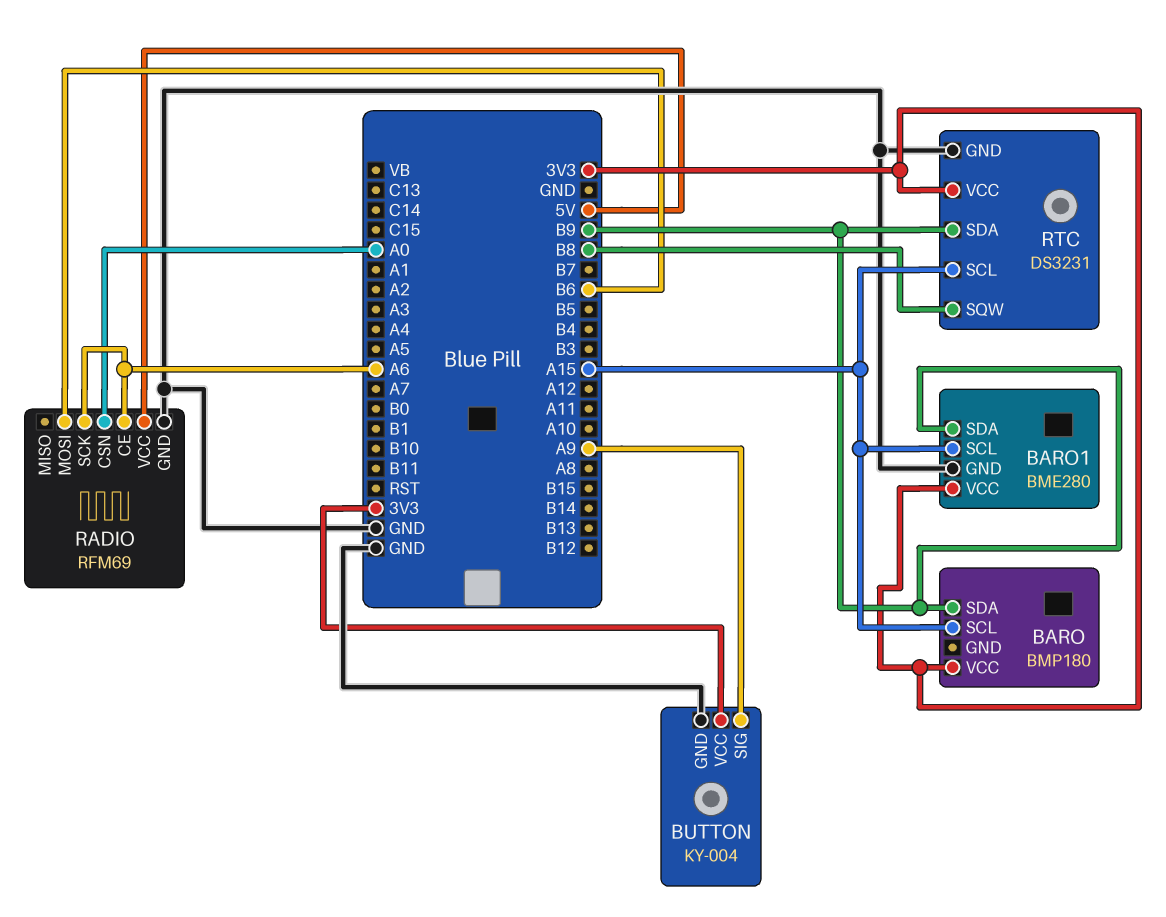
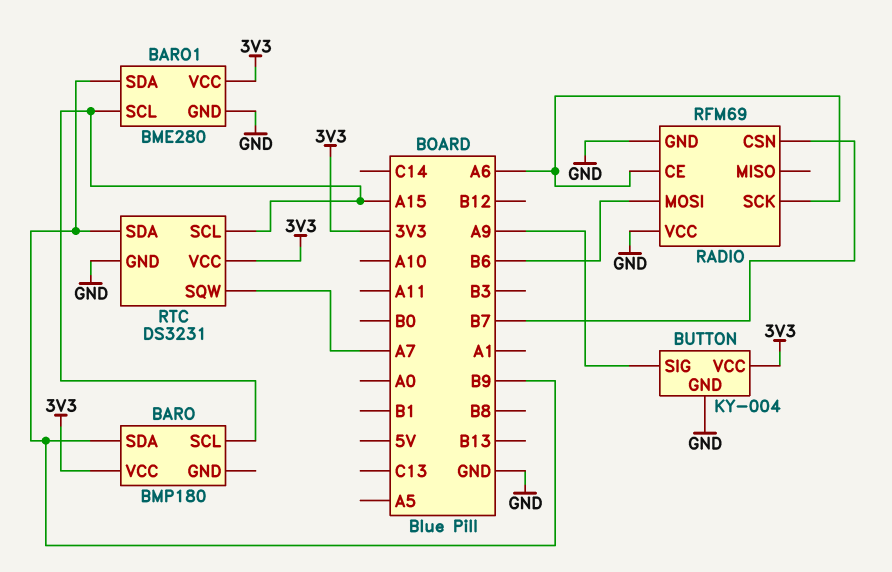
RADIO pin CSN: A0 -> B7
RADIO pin VCC: 5V -> GND
RTC pin SQW: B8 -> A7

